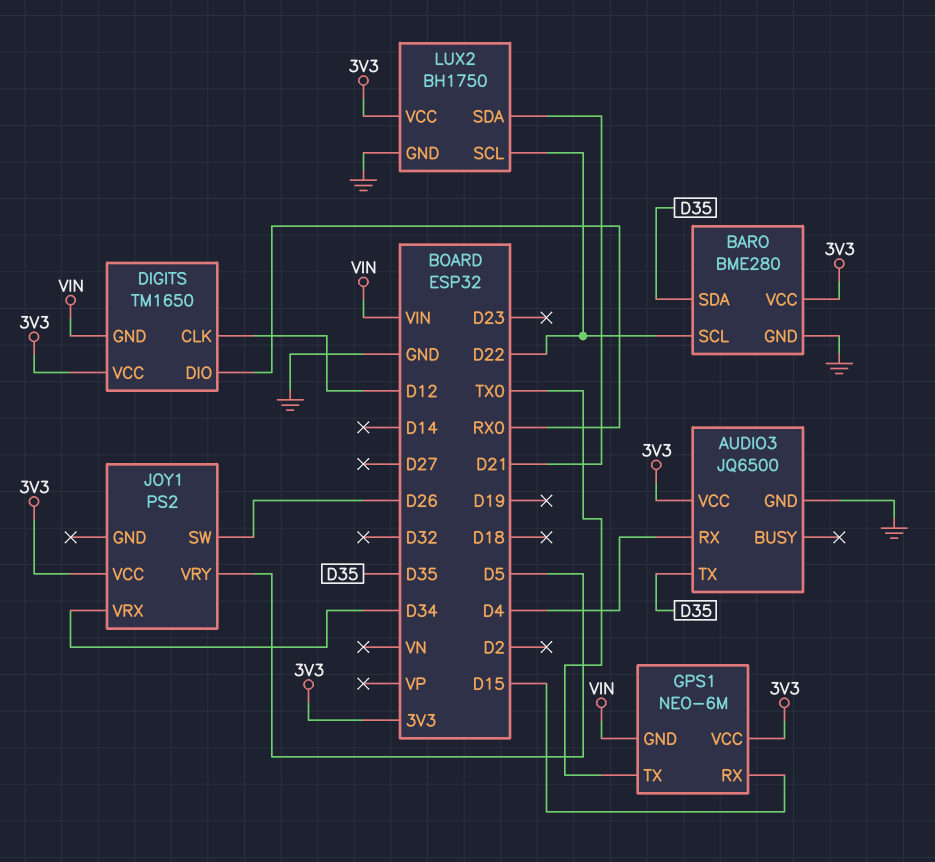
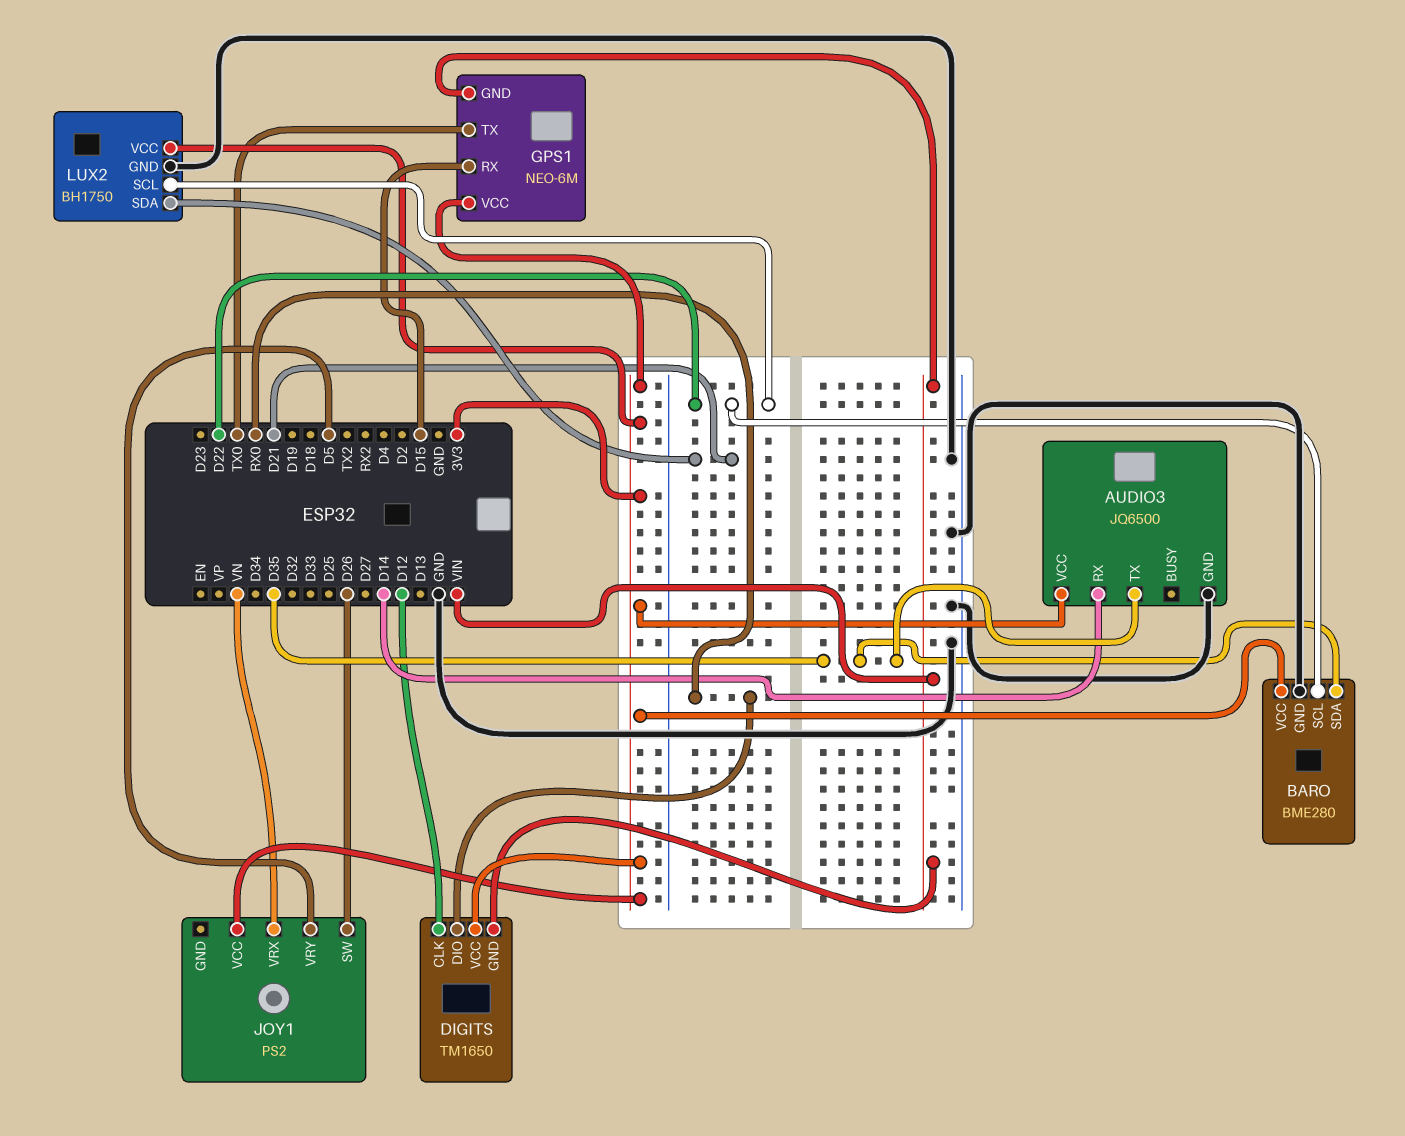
AUDIO3 pin RX: D4 -> D14
JOY1 pin VRX: D34 -> VN

